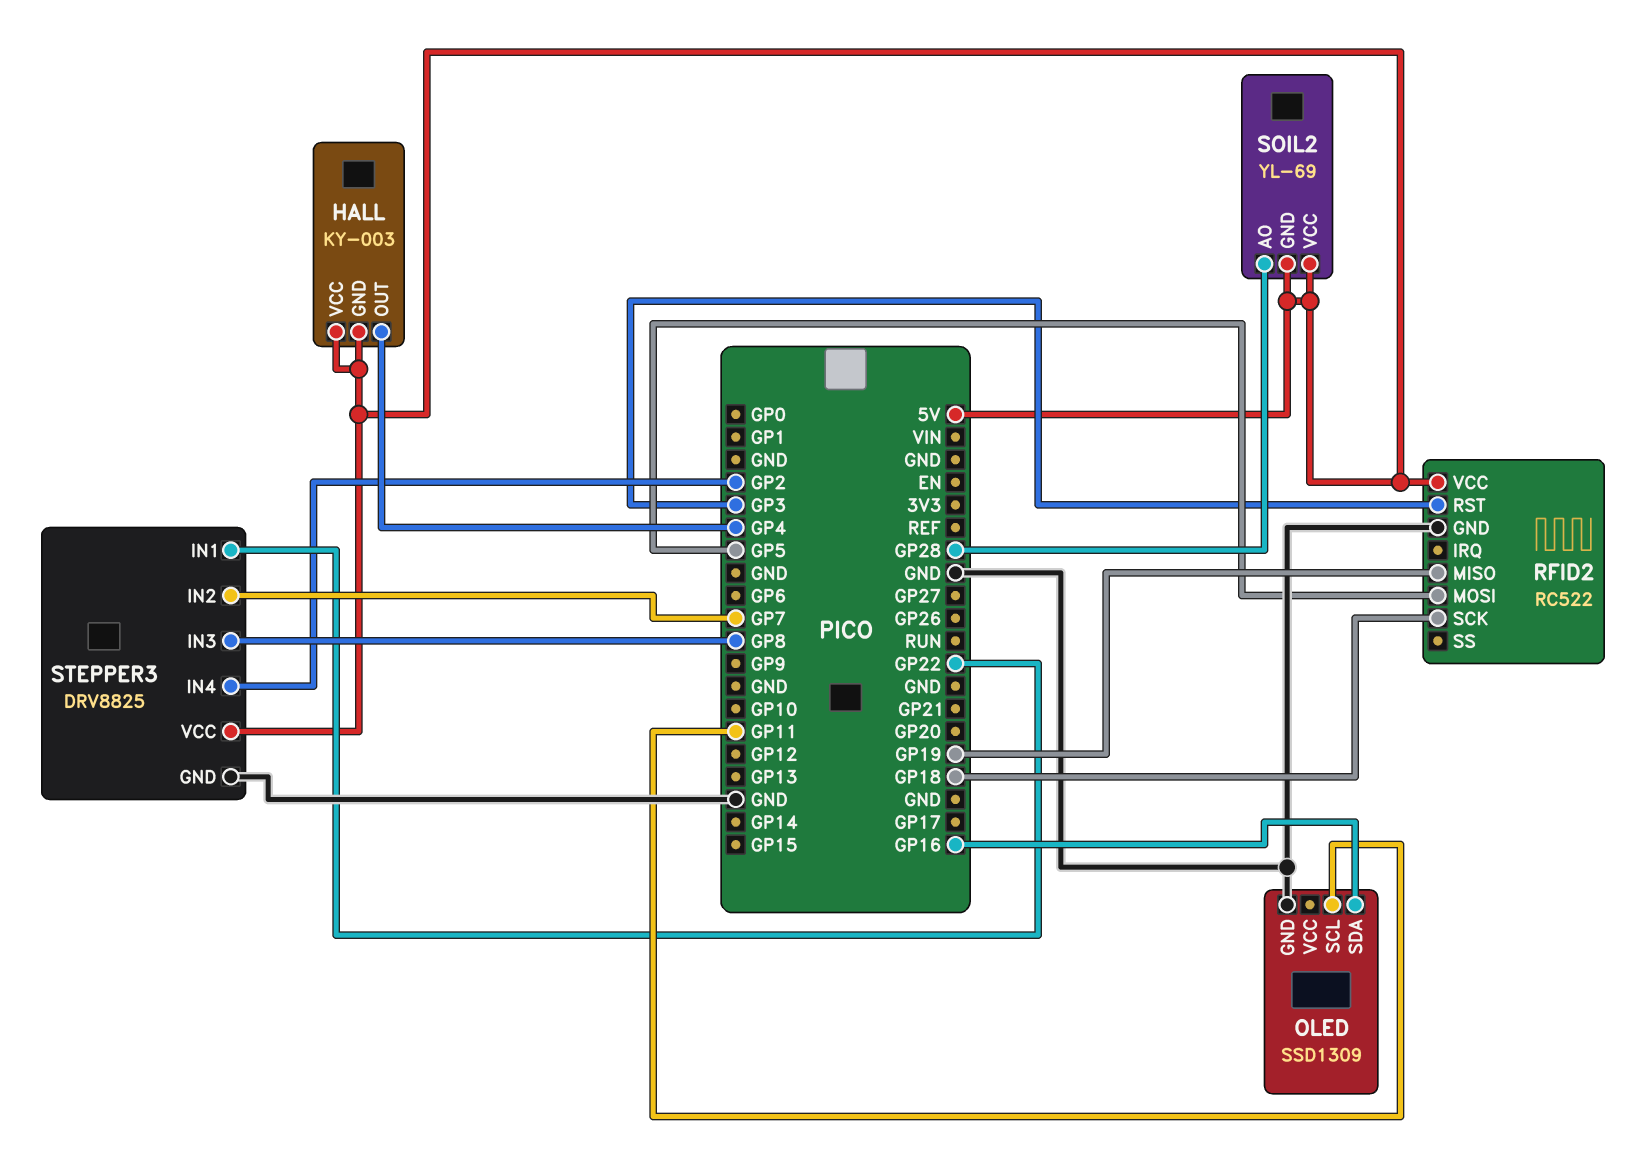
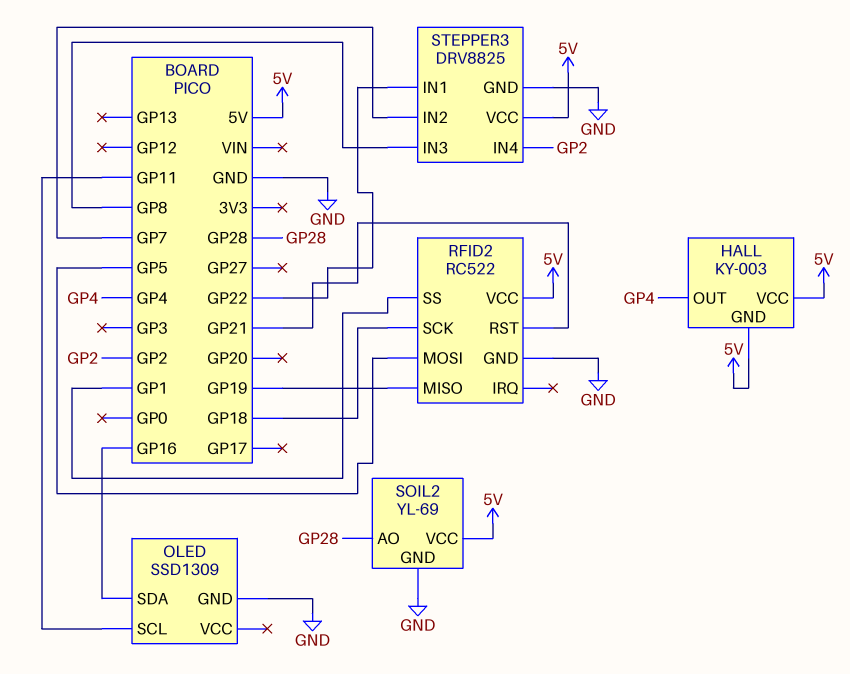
RFID2 pin RST: GP3 -> GP21
RFID2 pin SS: none -> GP1
SOIL2 pin GND: 5V -> GND

